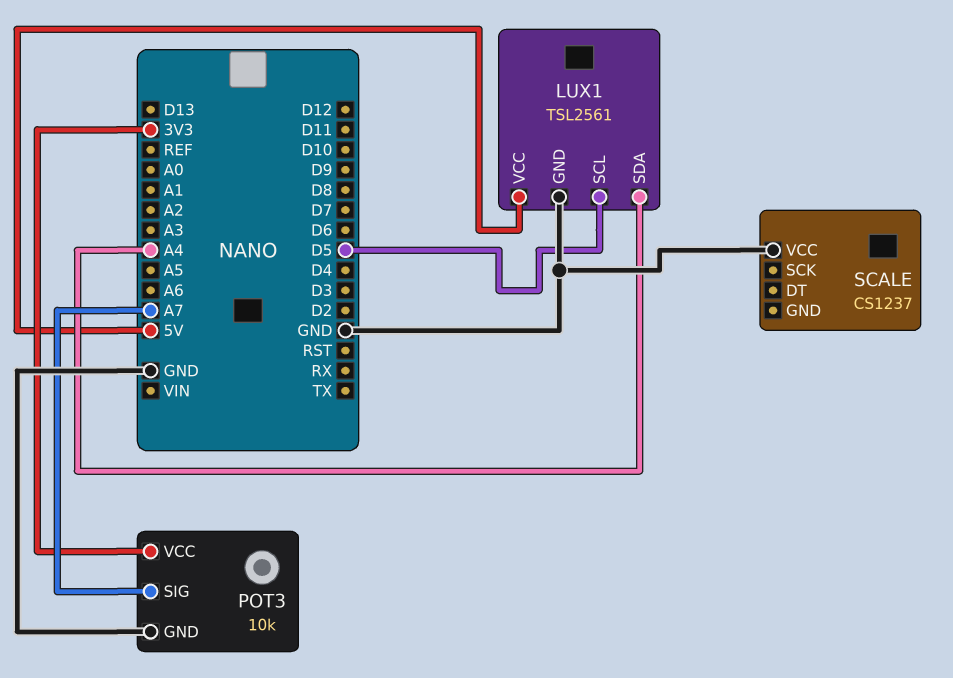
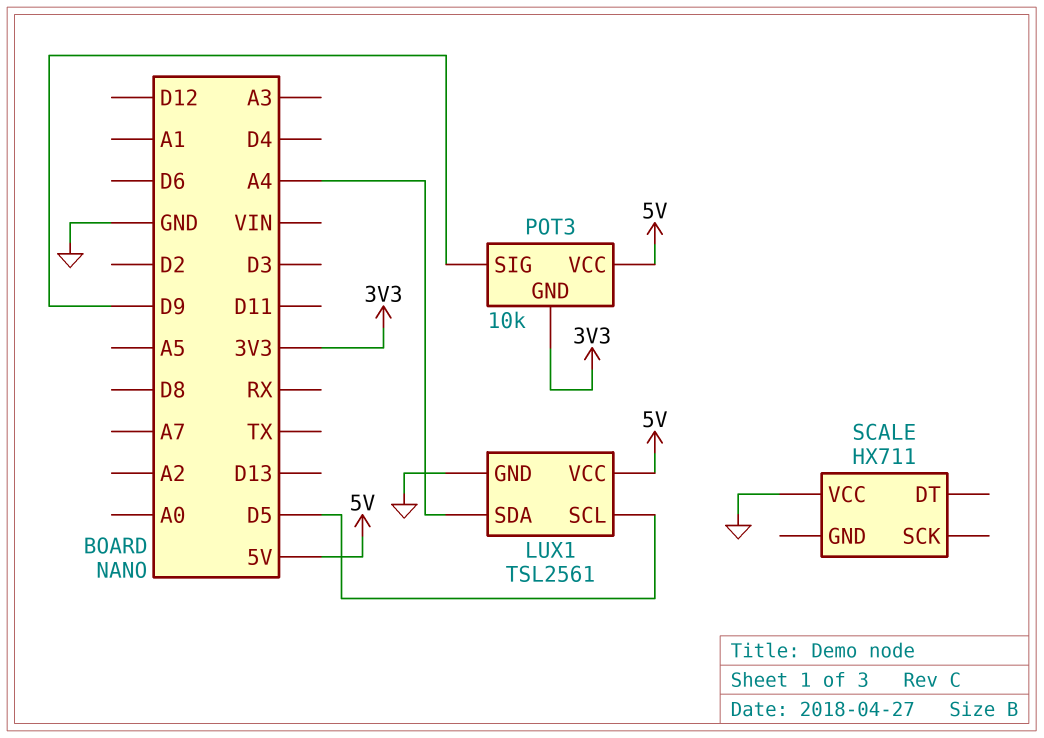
POT3 pin GND: GND -> 3V3
POT3 pin SIG: A7 -> D9
POT3 pin VCC: 3V3 -> 5V
SCALE: CS1237 -> HX711

